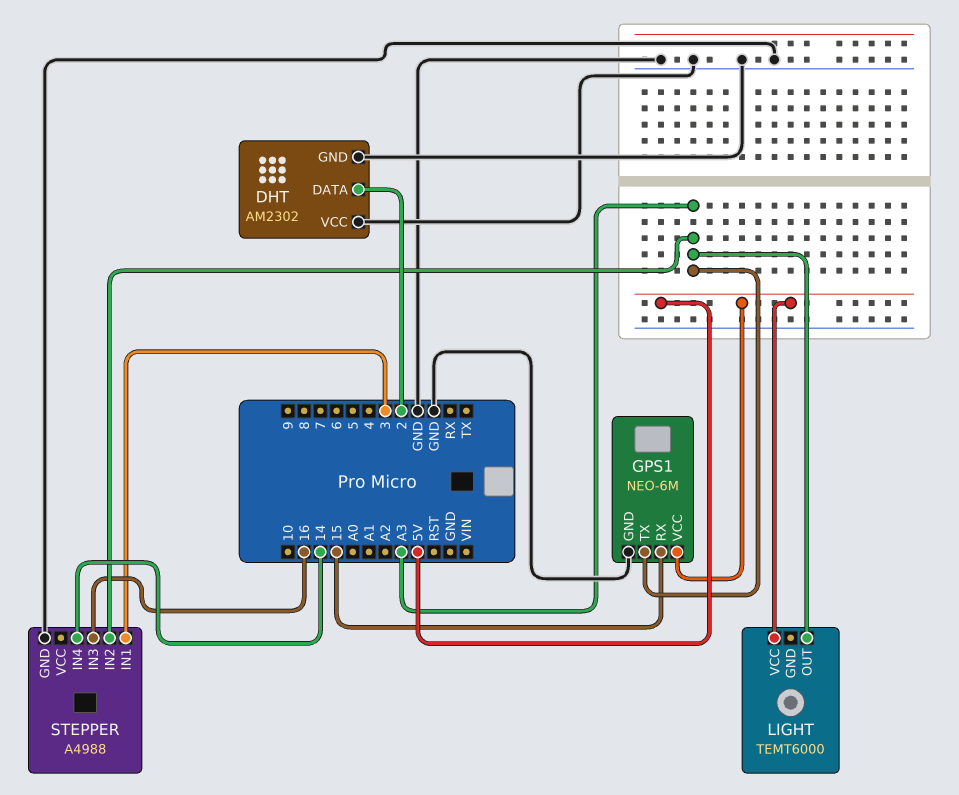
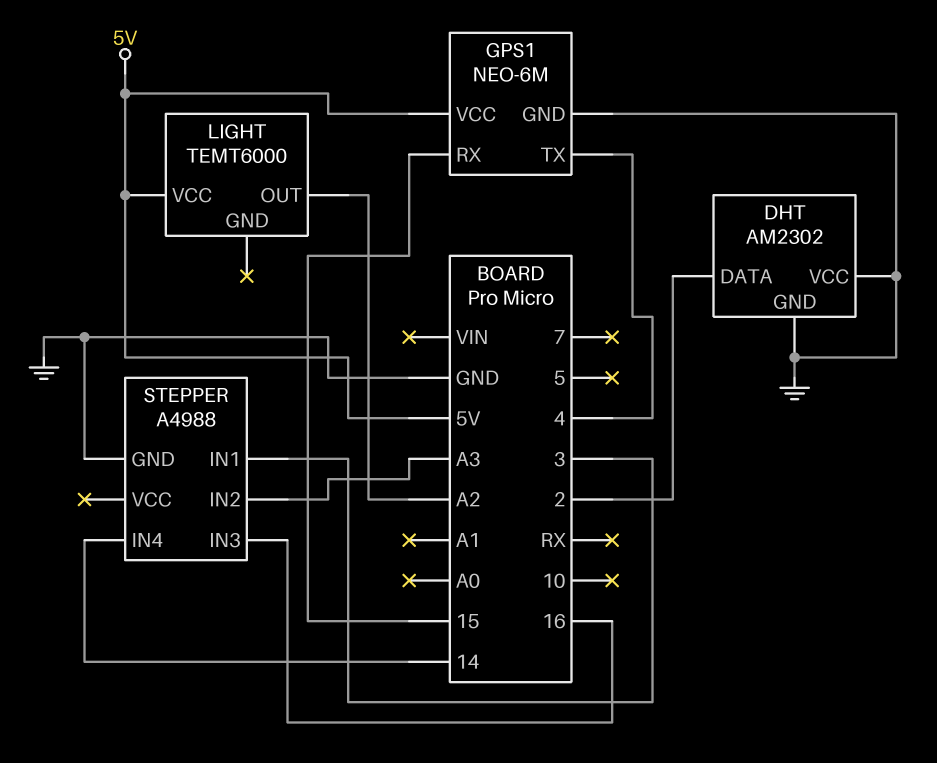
GPS1 pin TX: A3 -> 4
LIGHT pin OUT: A3 -> A2

